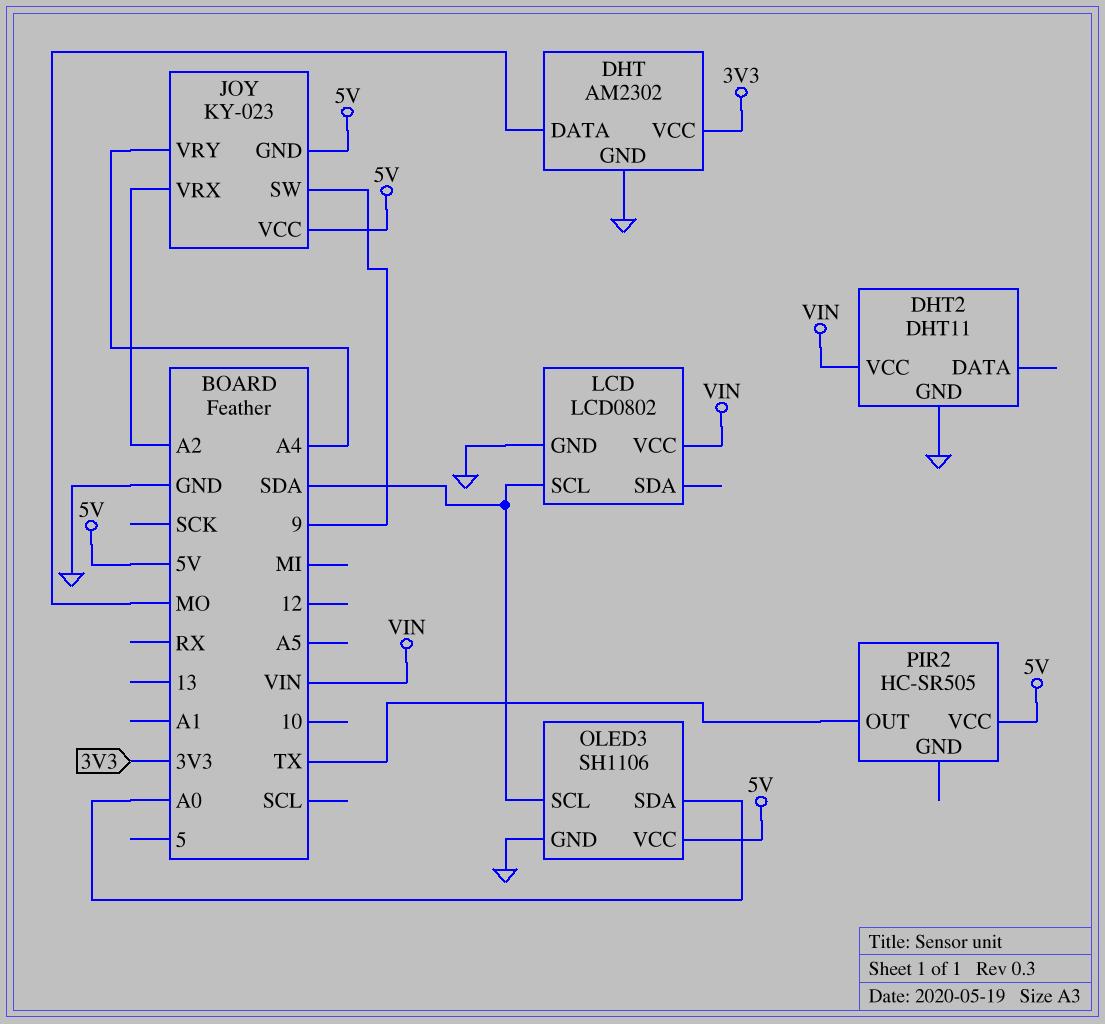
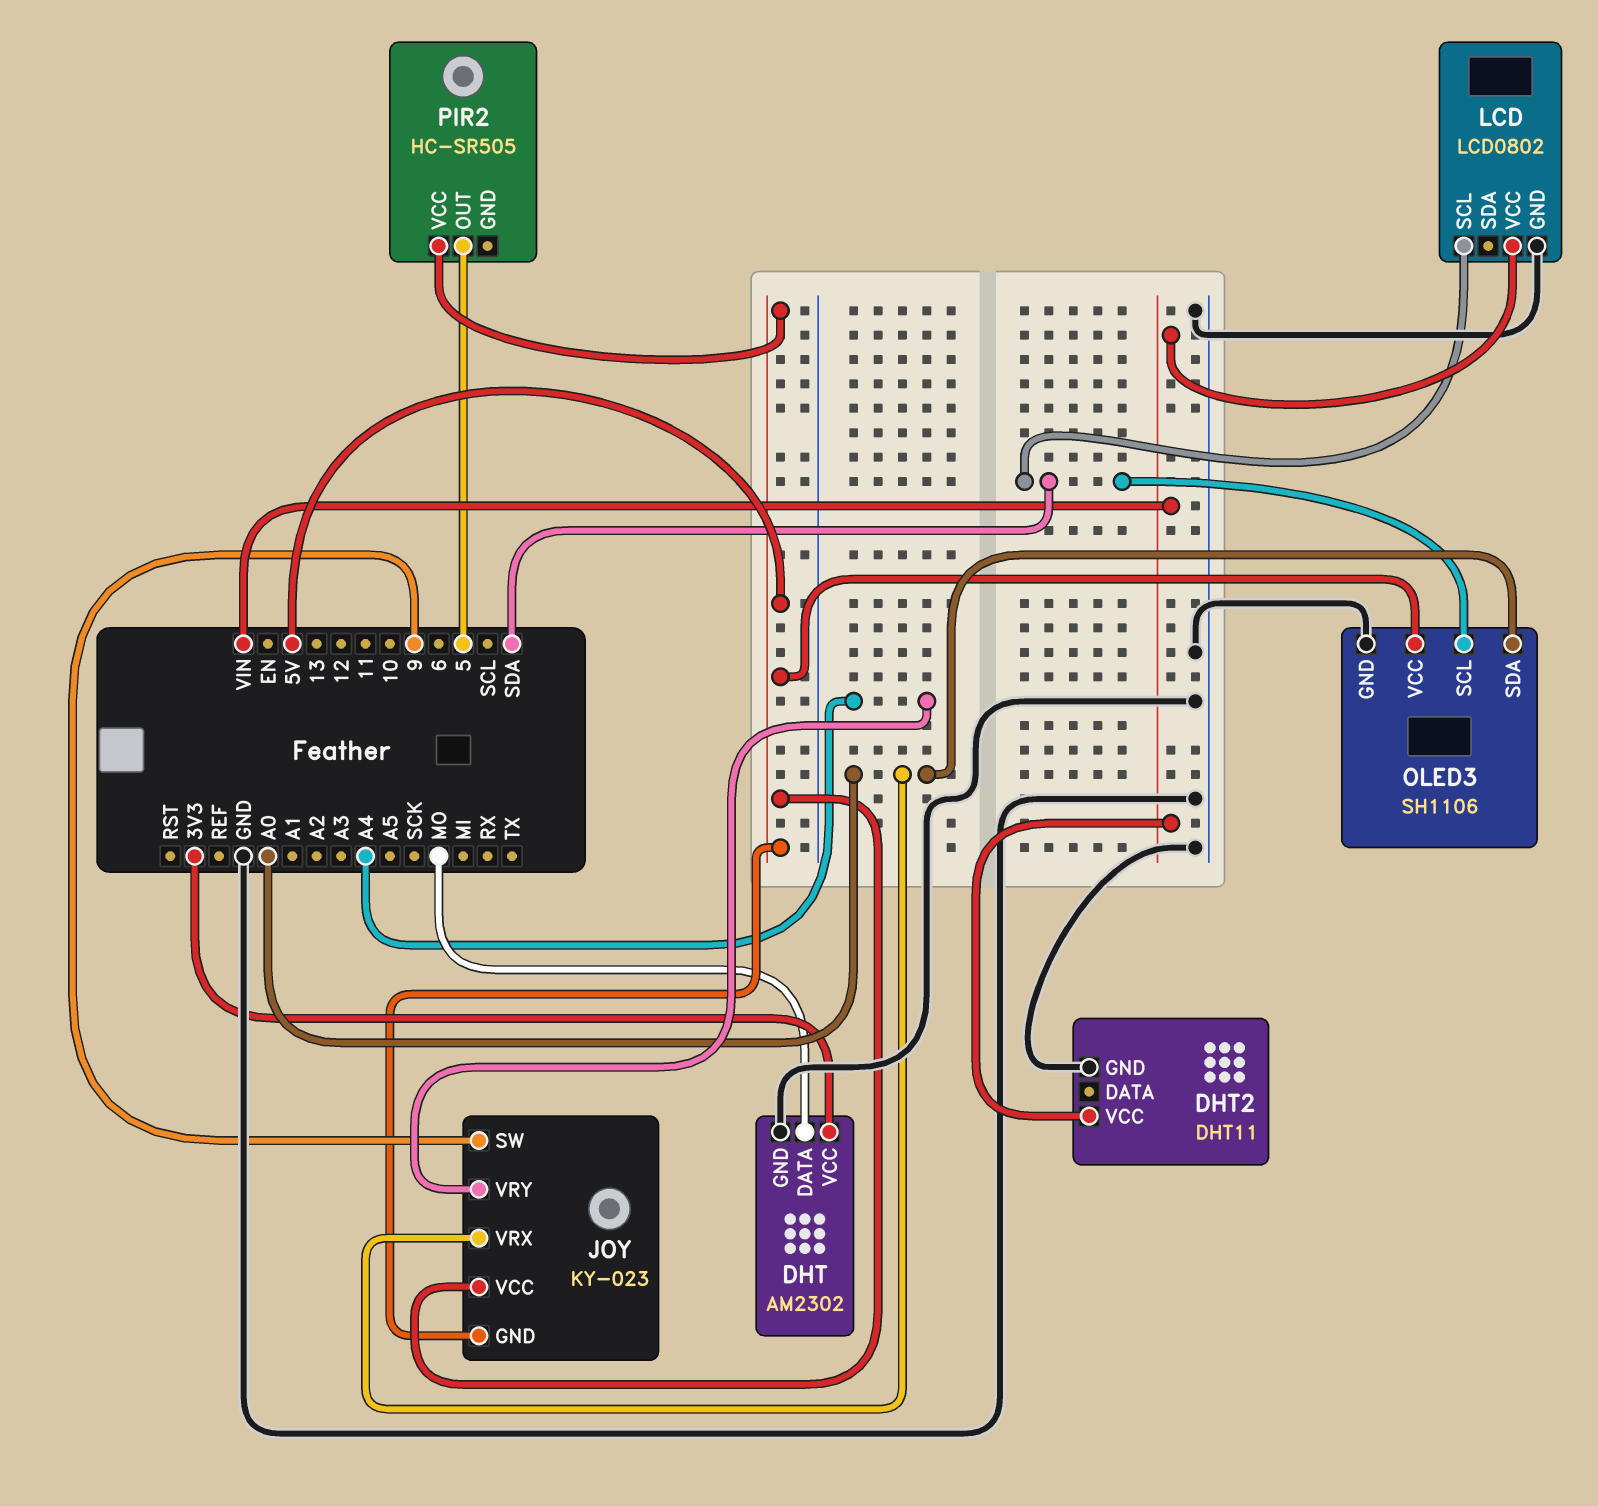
JOY pin VRX: A2 -> A0
PIR2 pin OUT: TX -> 5

